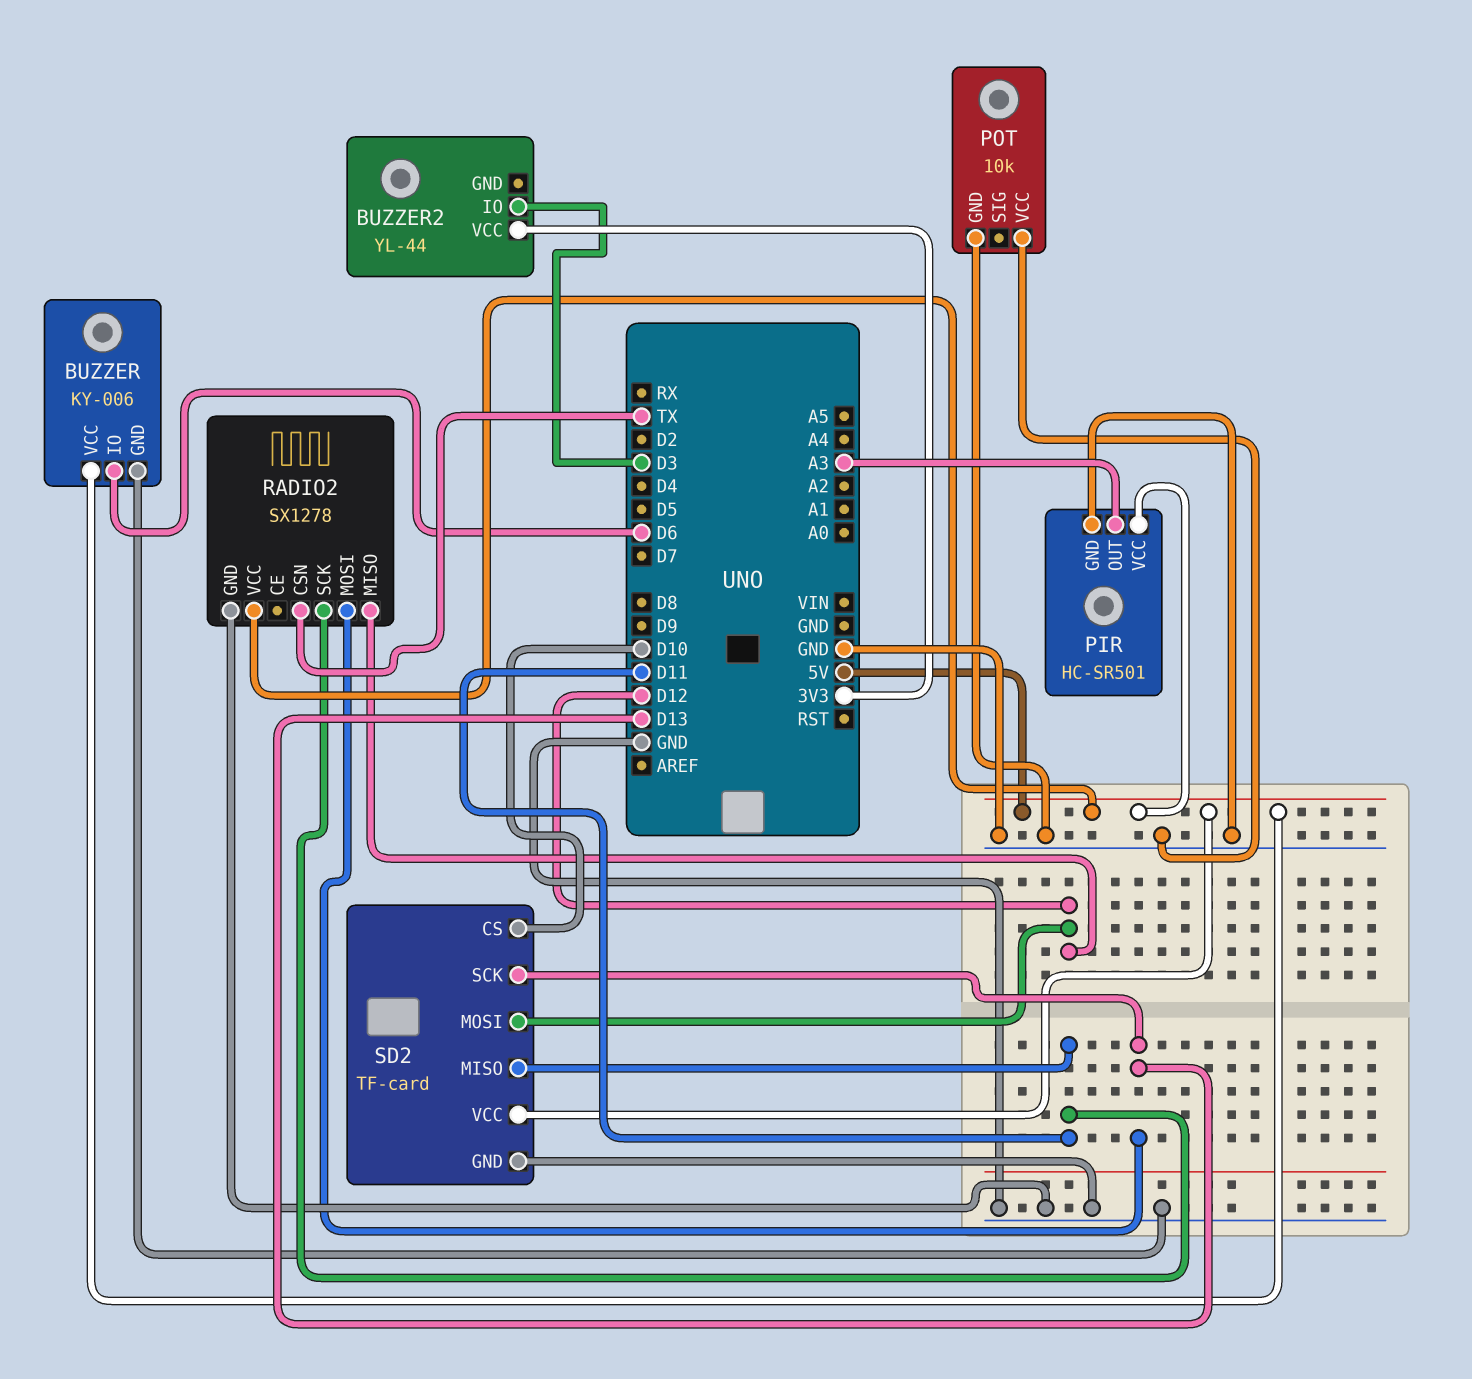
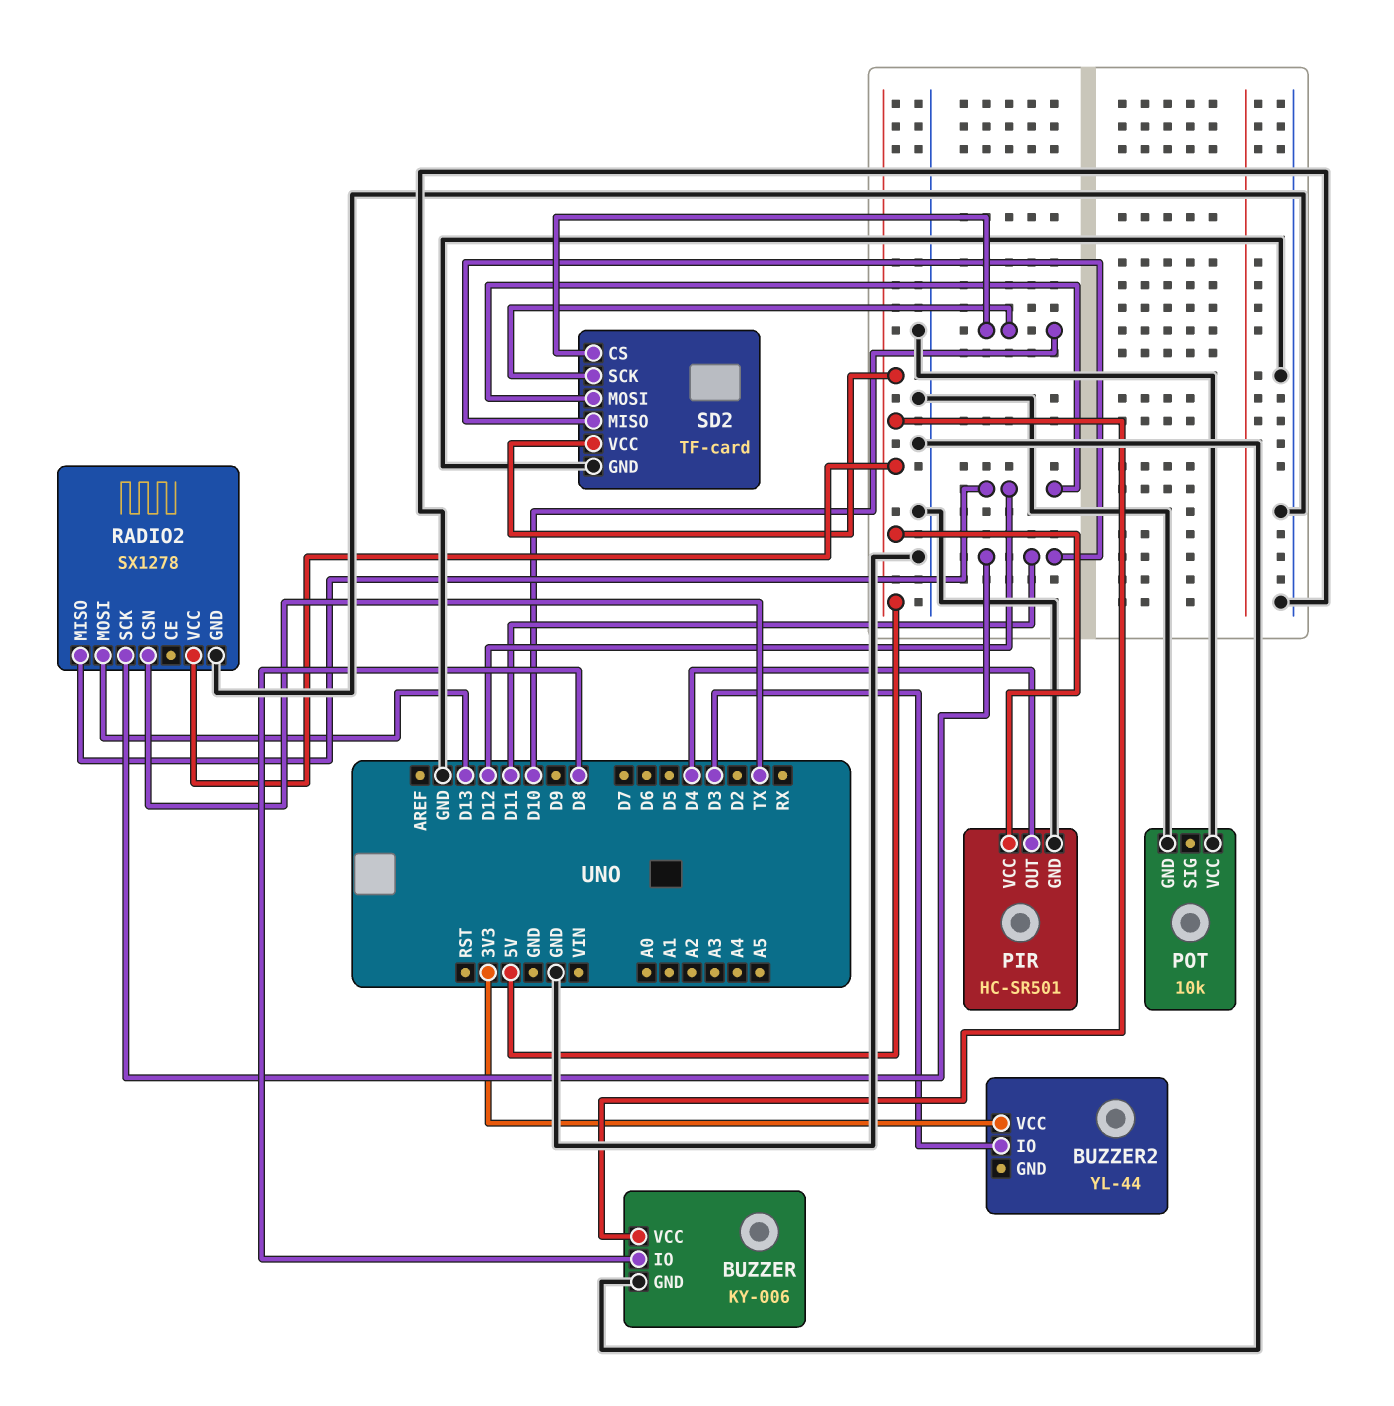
BUZZER pin IO: D6 -> D8
PIR pin OUT: A3 -> D4
SD2 pin SCK: D13 -> D10

